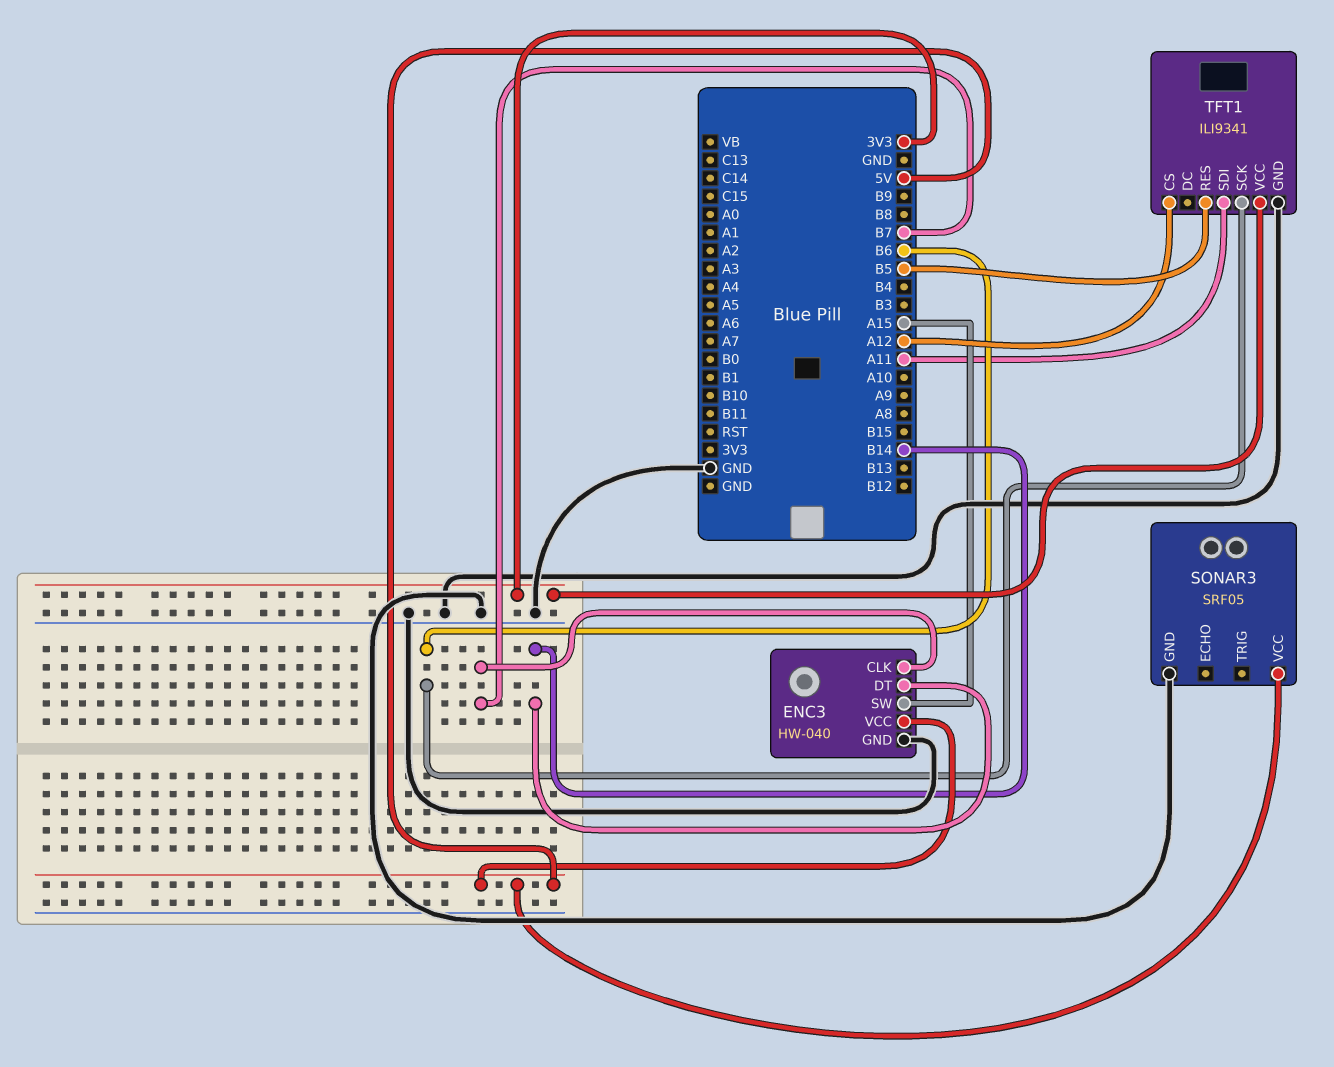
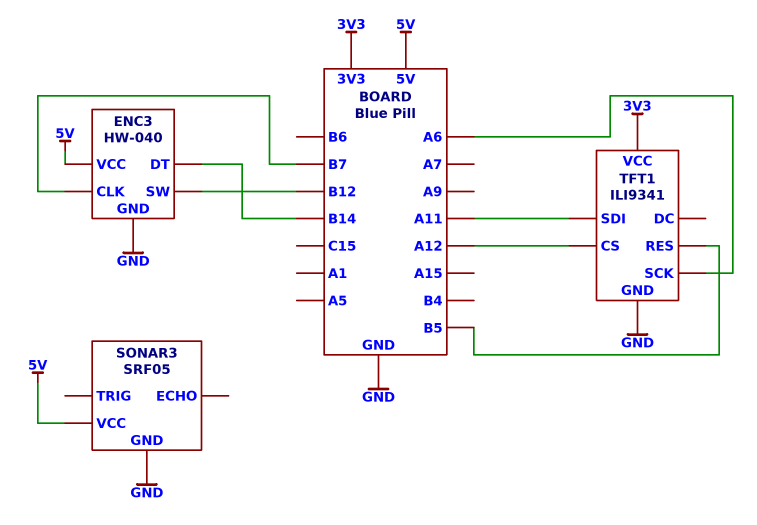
ENC3 pin SW: A15 -> B12
TFT1 pin SCK: B6 -> A6

